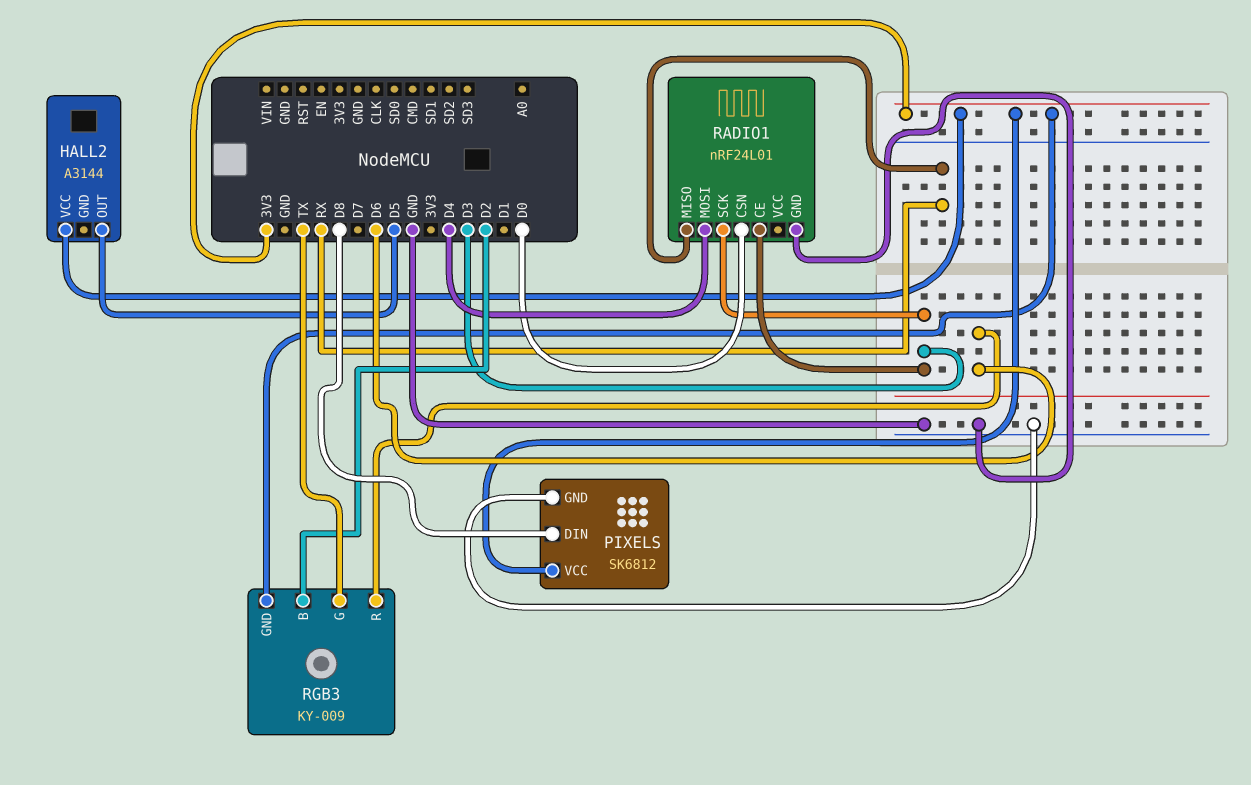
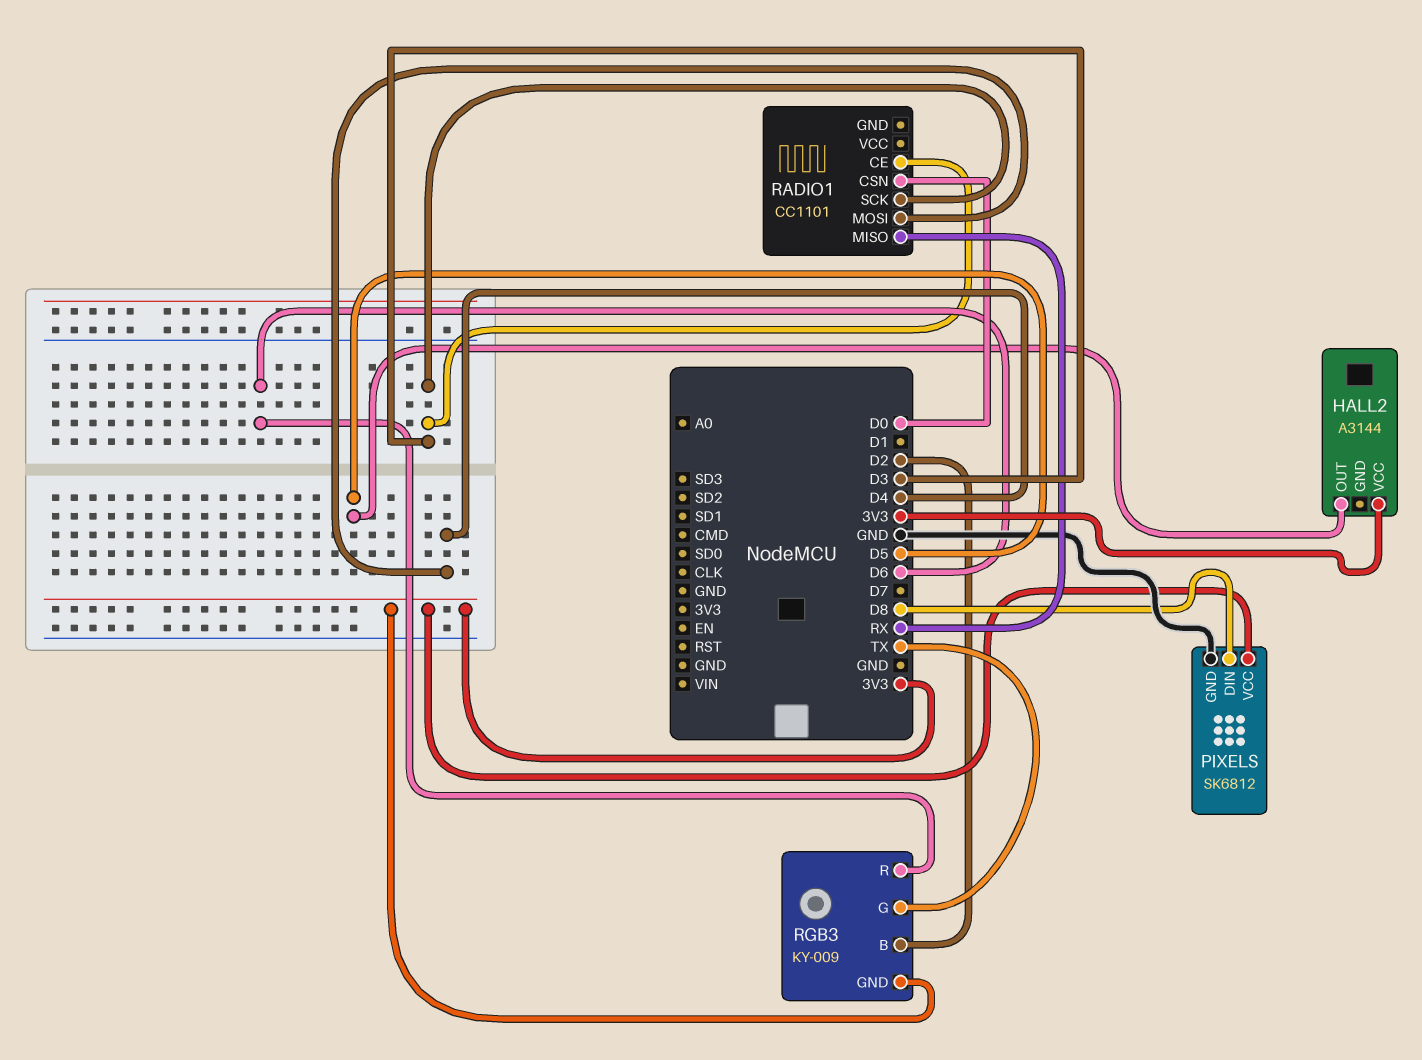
RADIO1: nRF24L01 -> CC1101
RADIO1 pin GND: GND -> none

